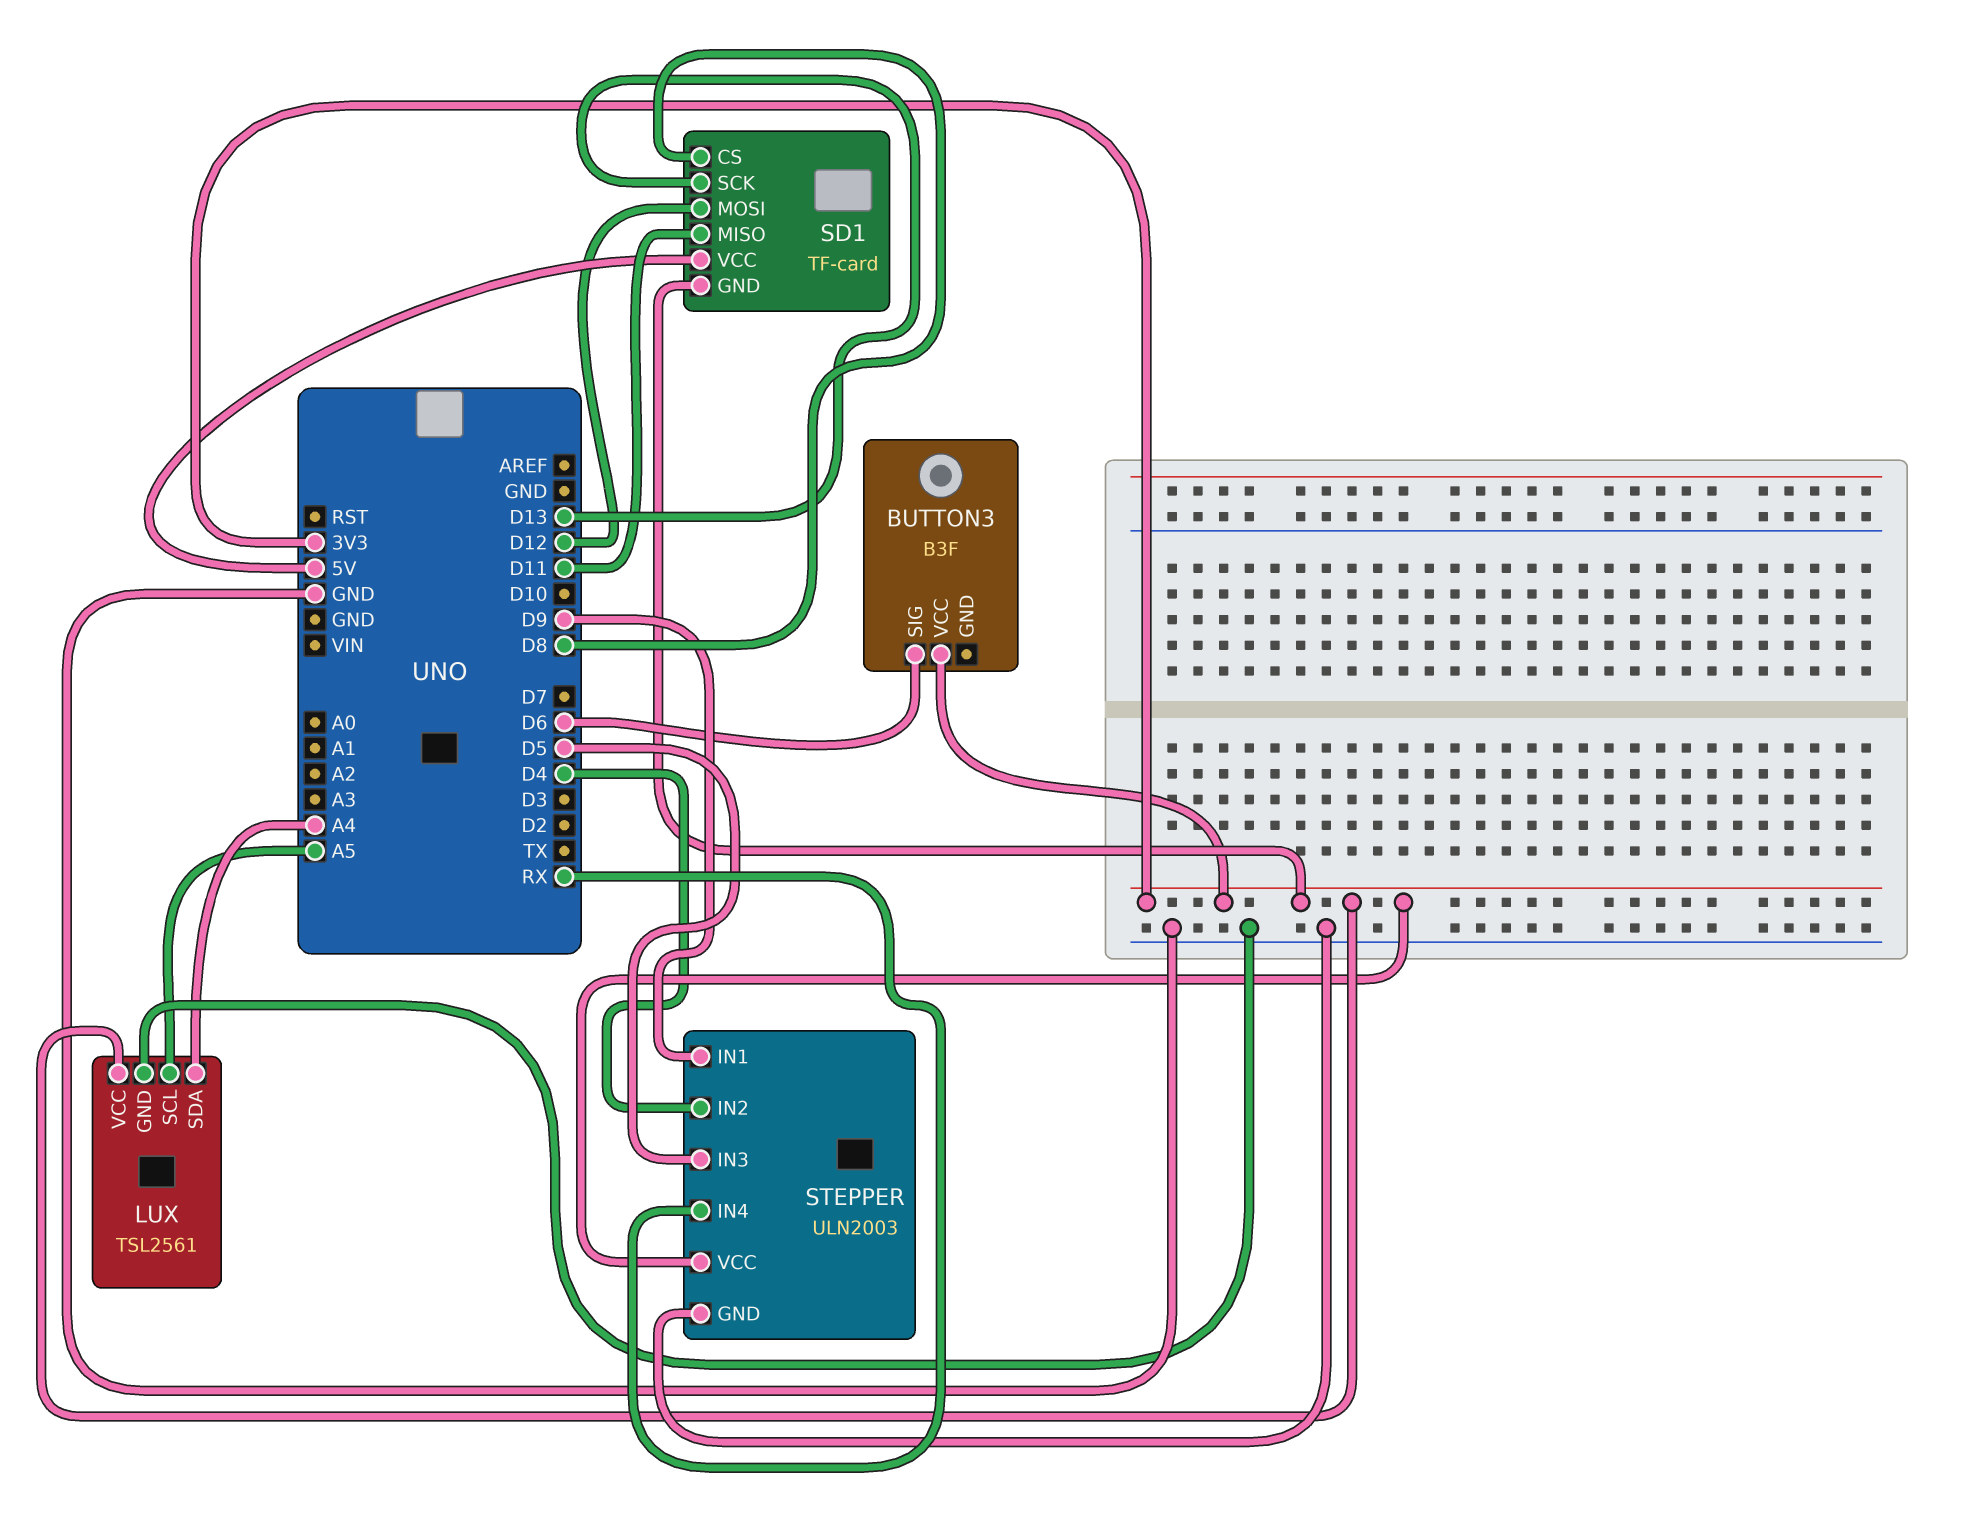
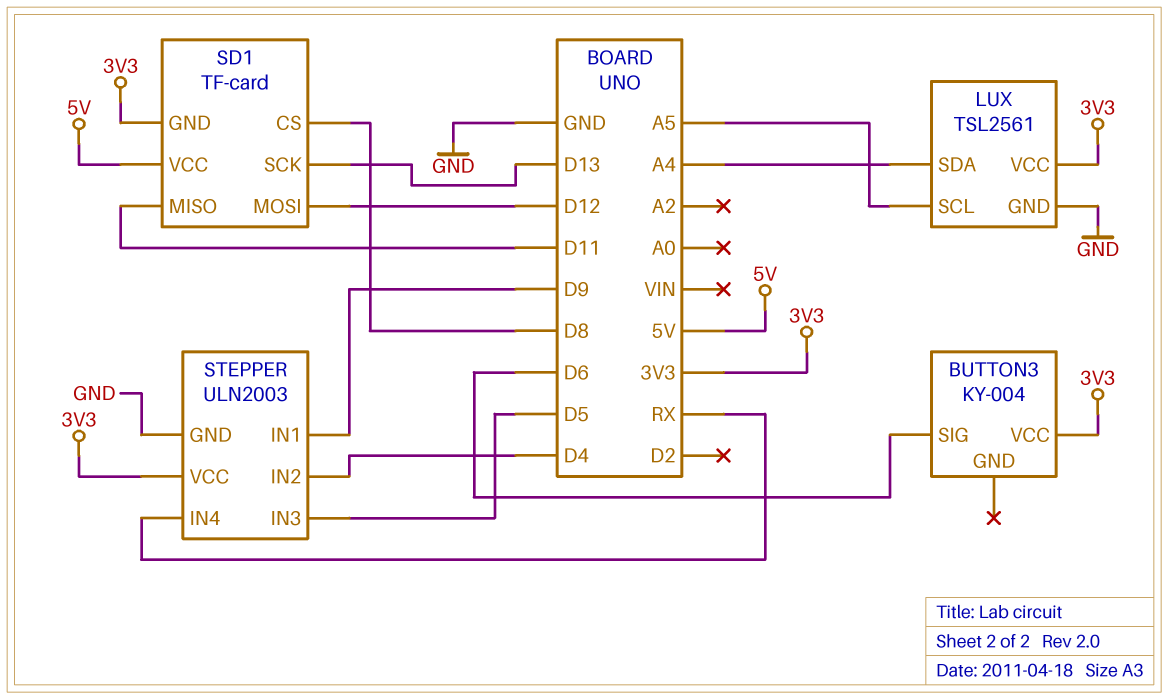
BUTTON3: B3F -> KY-004

